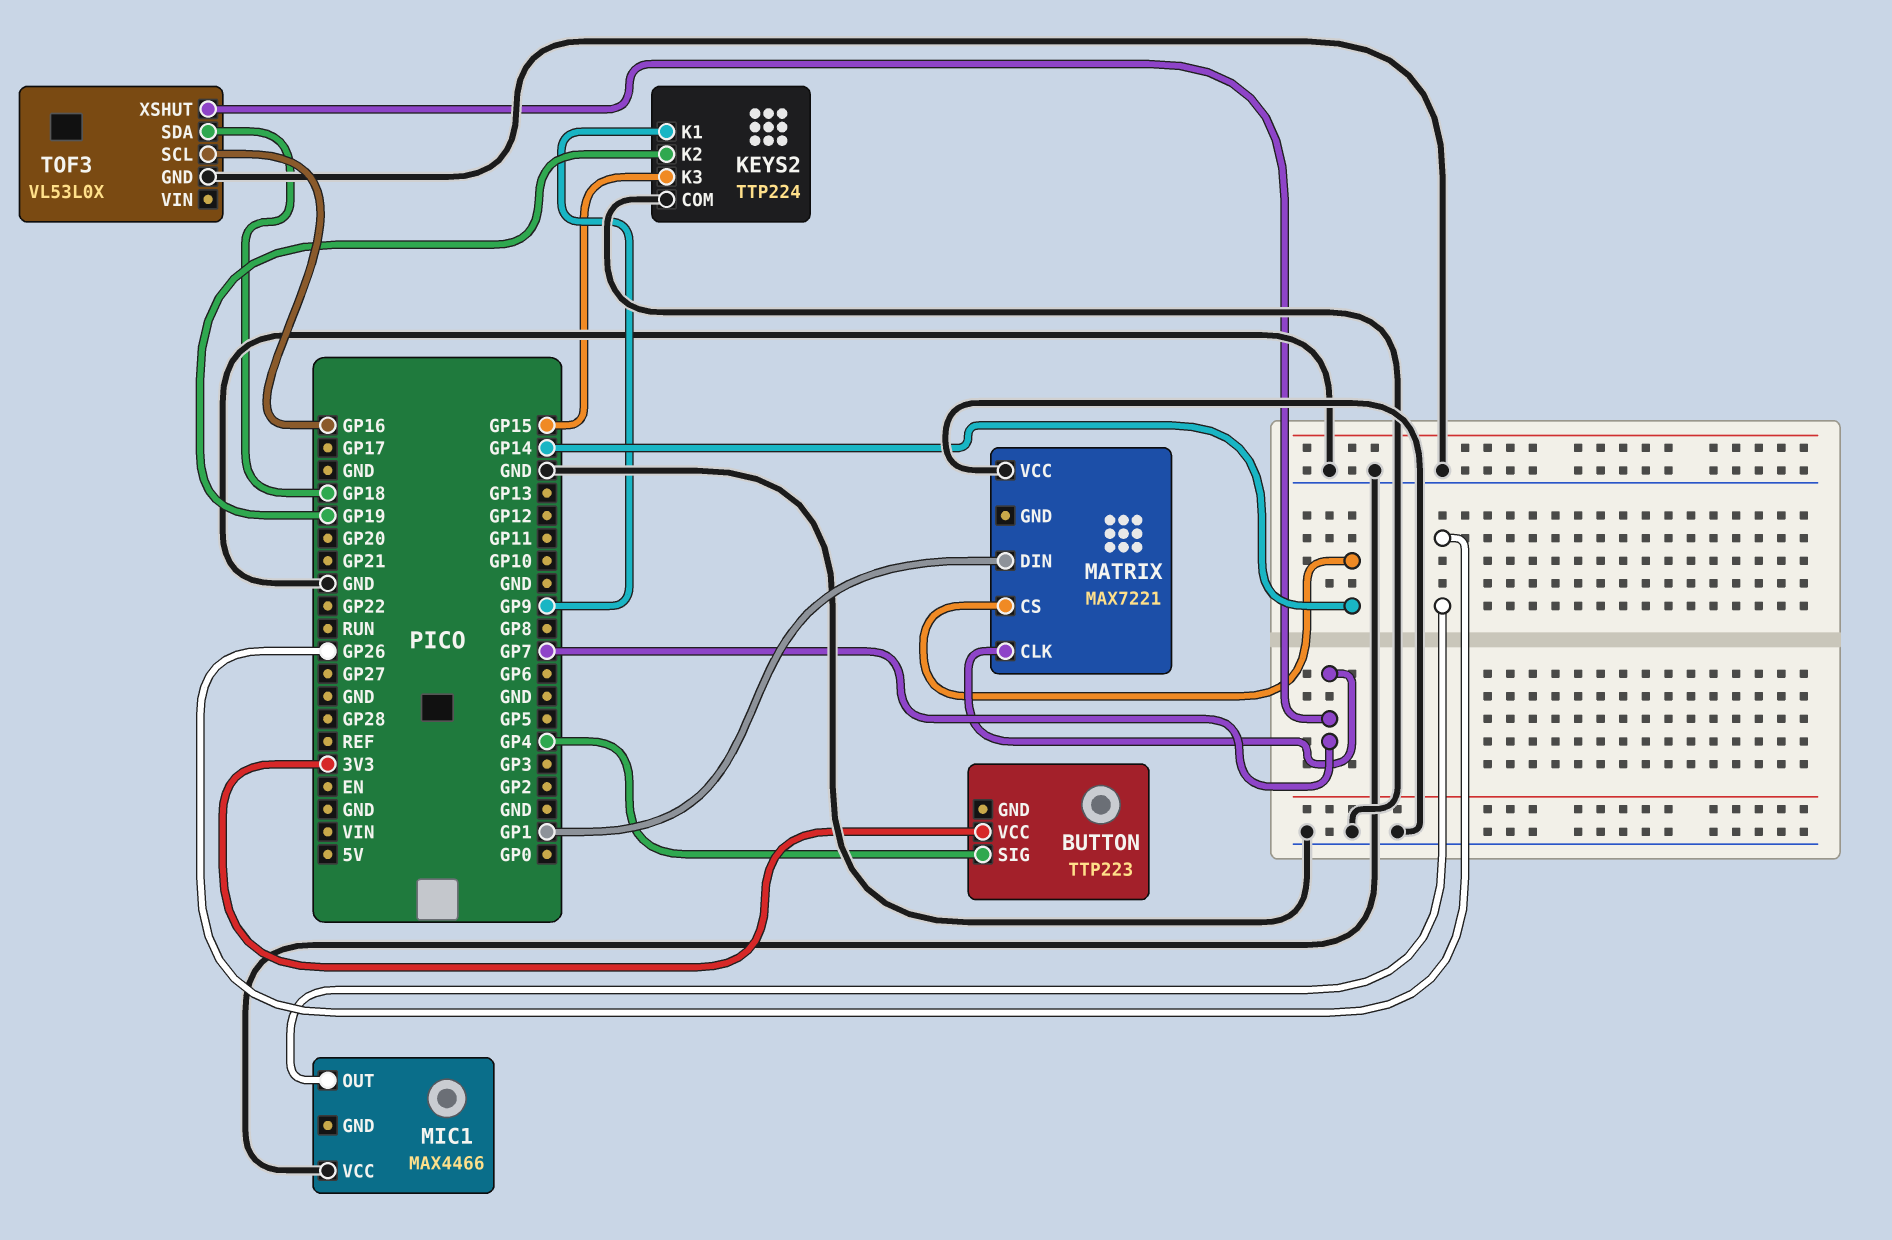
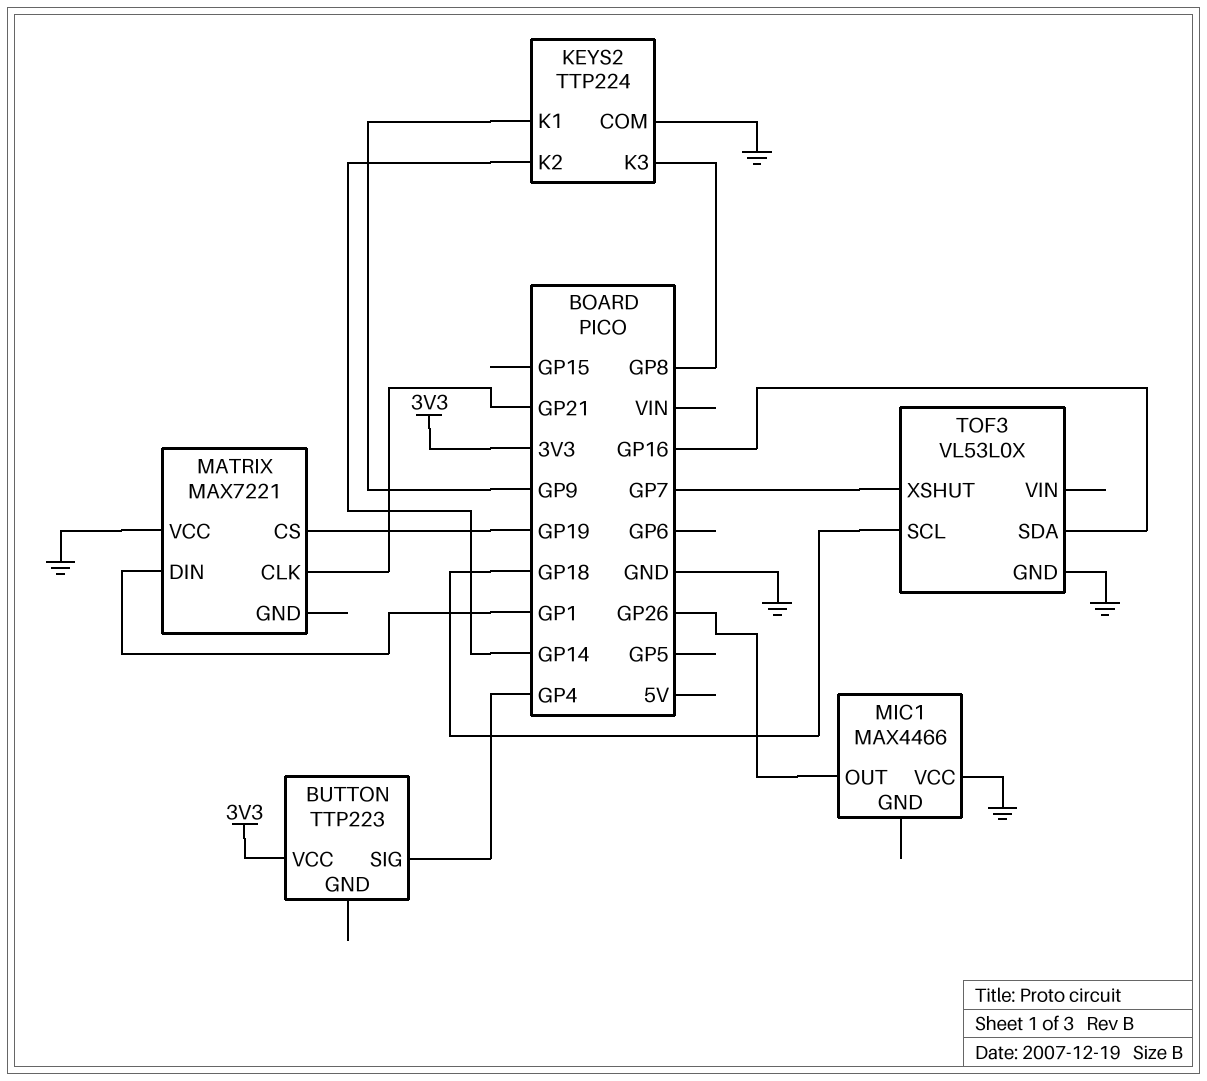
KEYS2 pin K2: GP19 -> GP14
KEYS2 pin K3: GP15 -> GP8
MATRIX pin CLK: GP7 -> GP21
MATRIX pin CS: GP14 -> GP19
TOF3 pin SCL: GP16 -> GP18
TOF3 pin SDA: GP18 -> GP16

